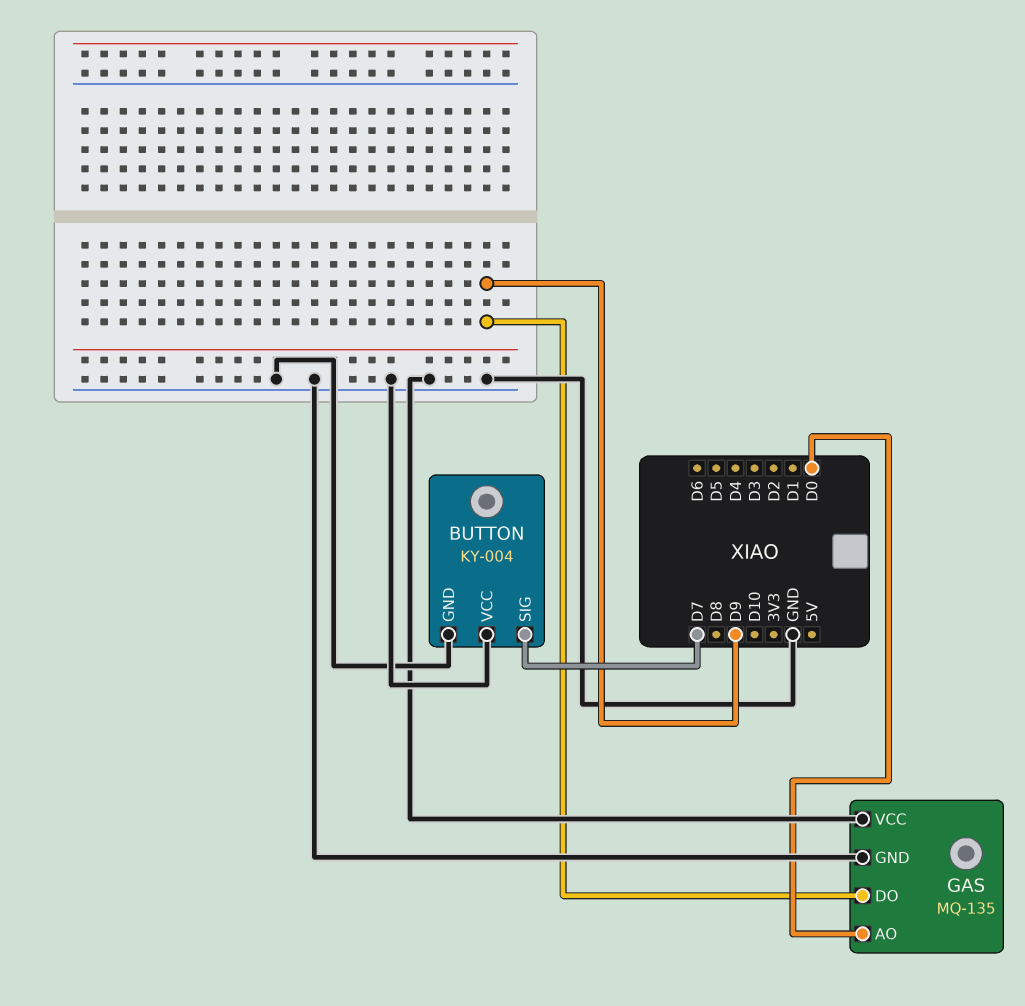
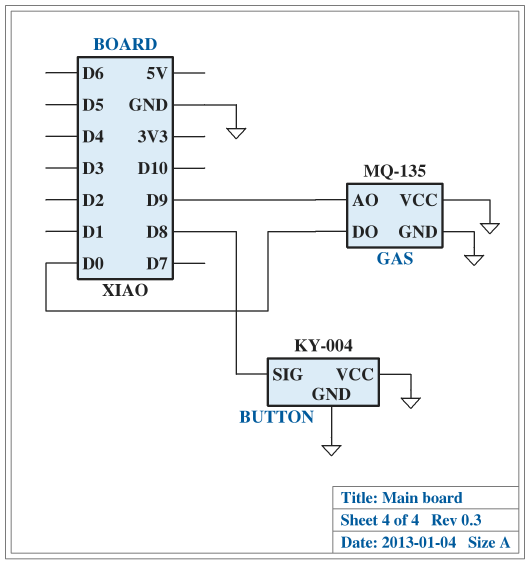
BUTTON pin SIG: D7 -> D8
GAS pin AO: D0 -> D9
GAS pin DO: D9 -> D0

